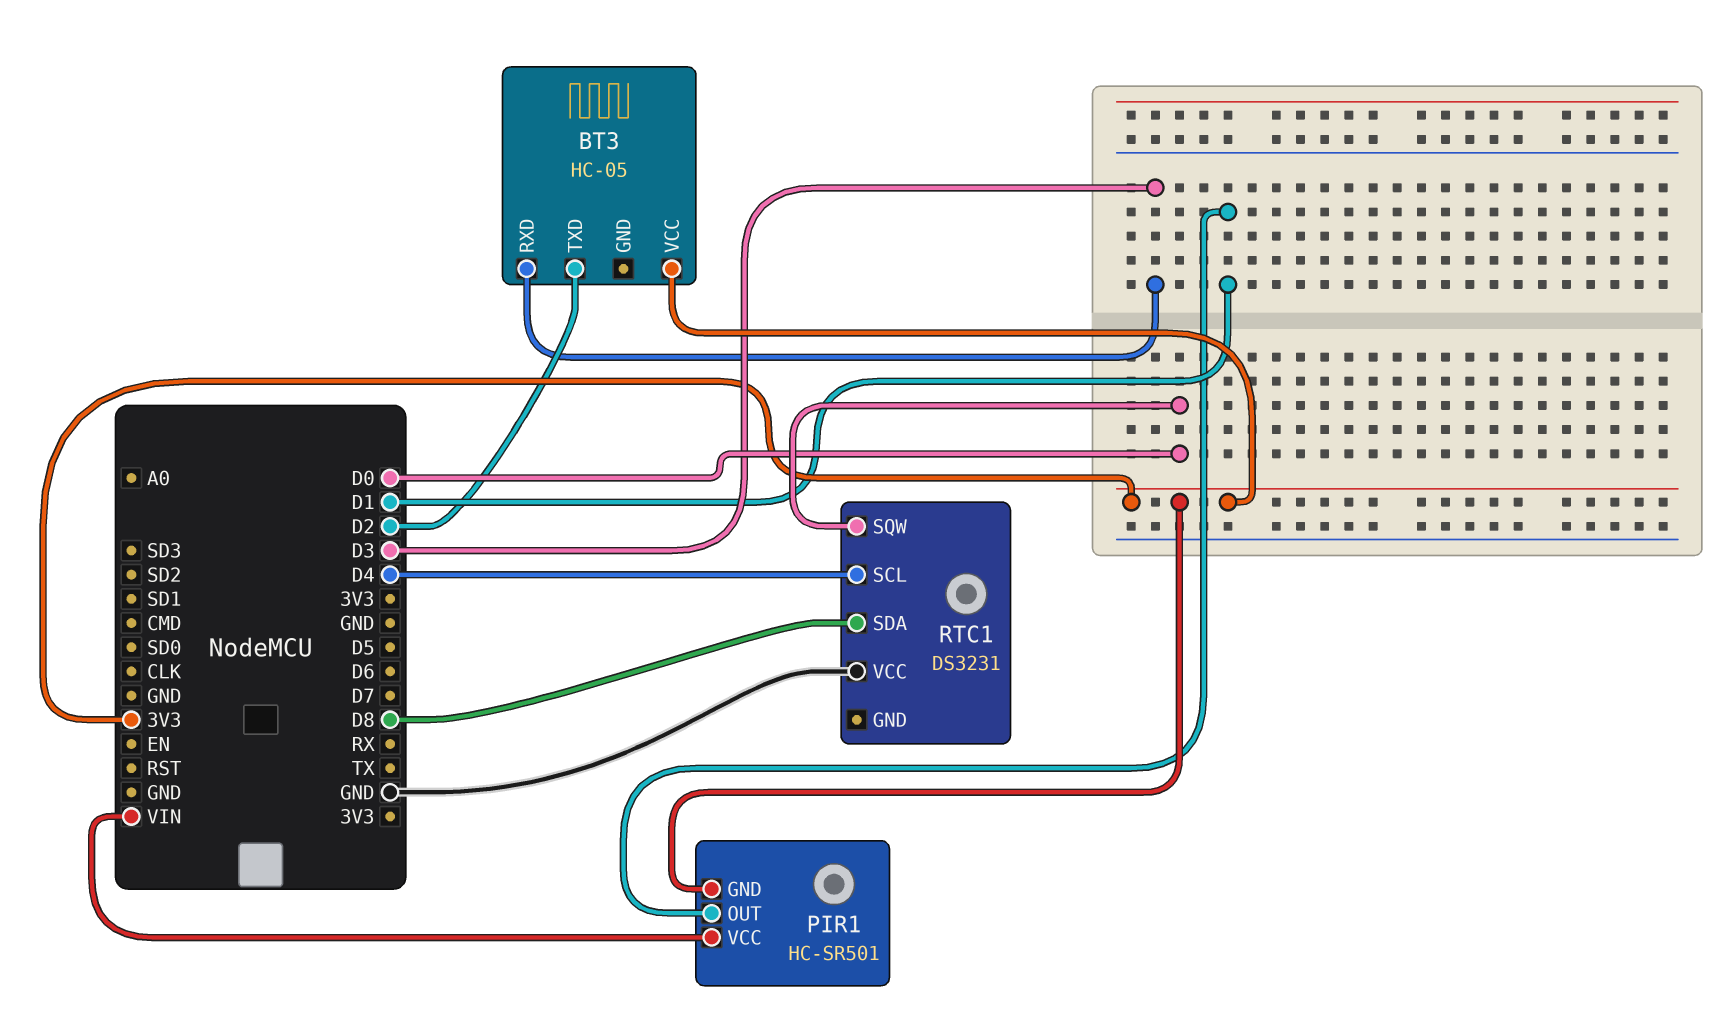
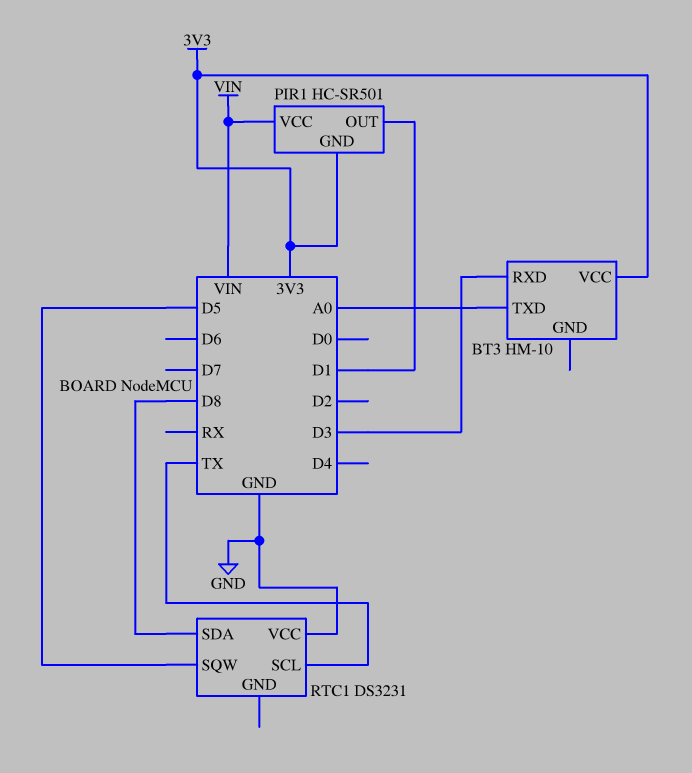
BT3: HC-05 -> HM-10
BT3 pin TXD: D2 -> A0
RTC1 pin SCL: D4 -> TX
RTC1 pin SQW: D0 -> D5

